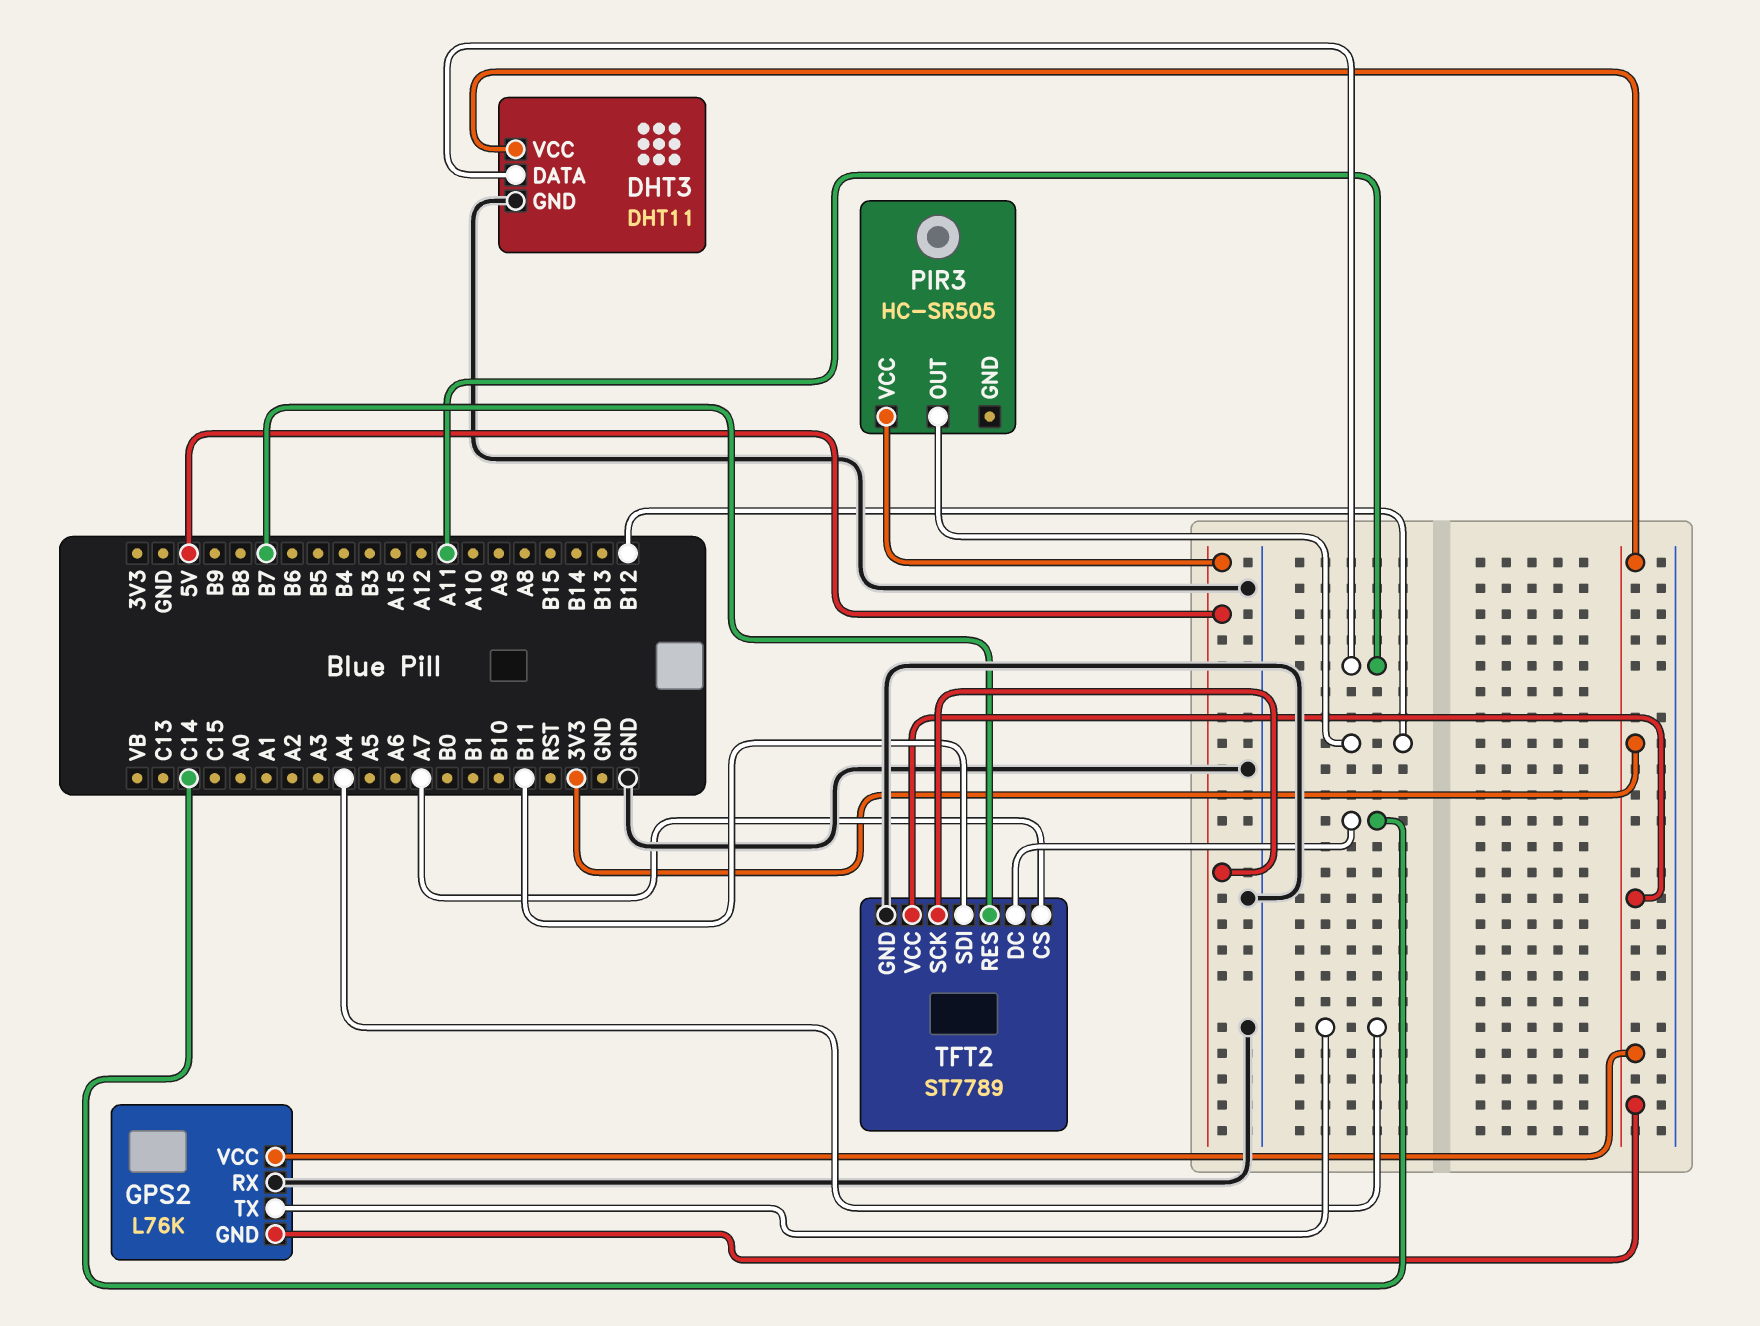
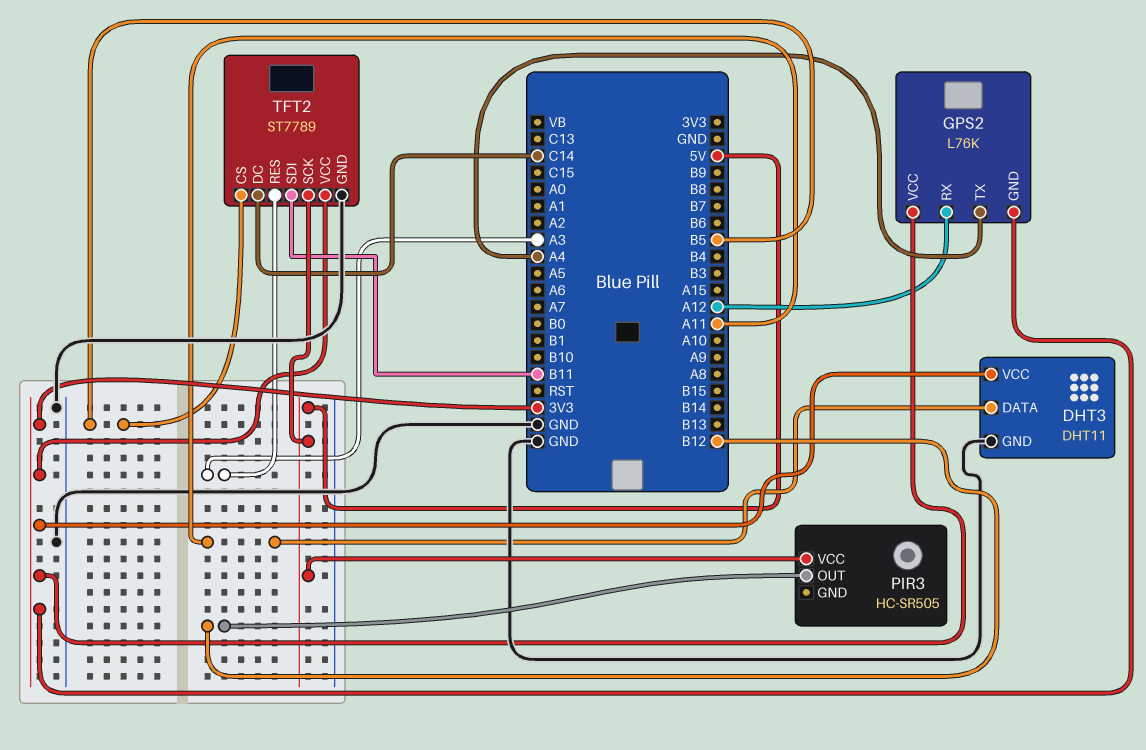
GPS2 pin RX: GND -> A12
TFT2 pin CS: A7 -> B5
TFT2 pin RES: B7 -> A3

